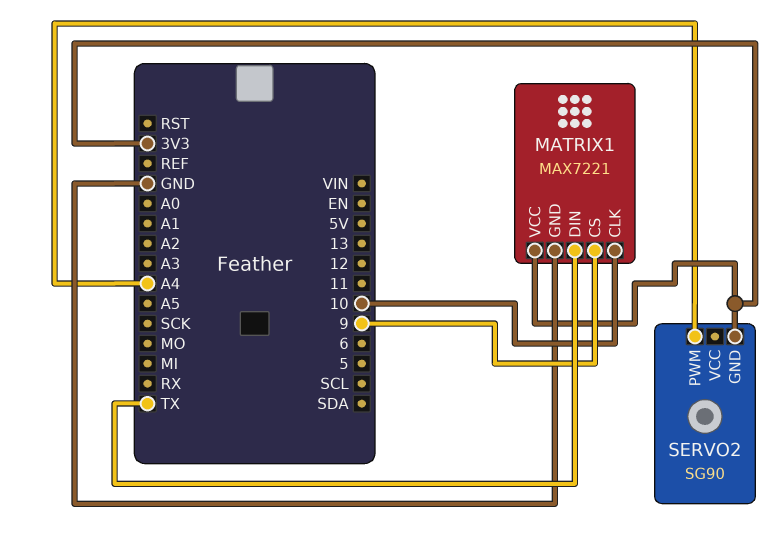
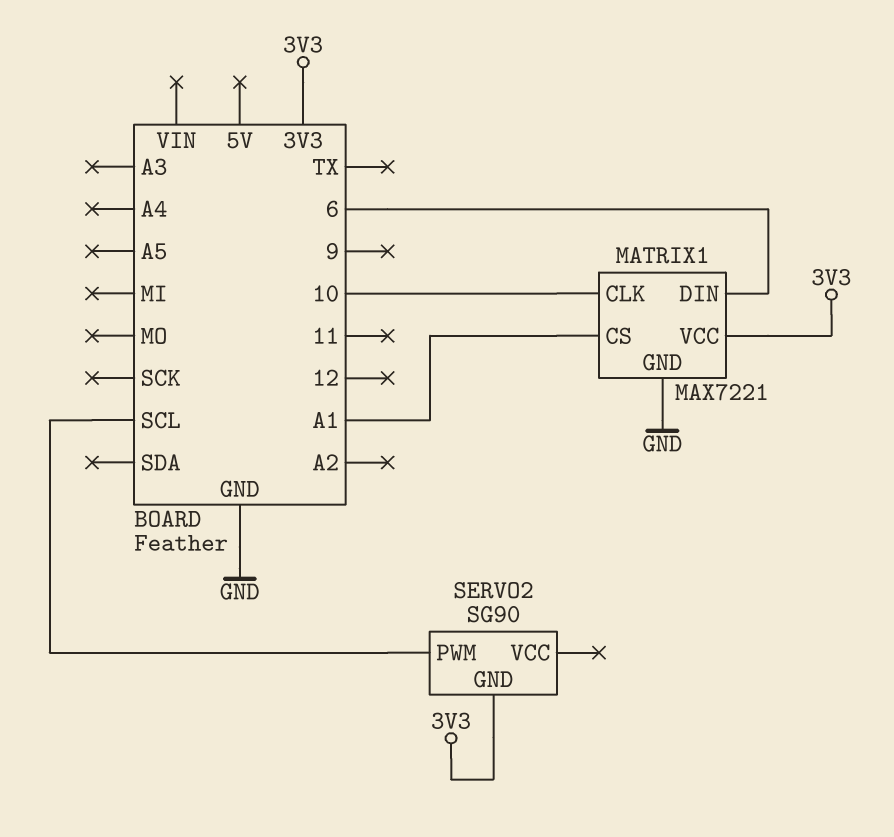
MATRIX1 pin CS: 9 -> A1
MATRIX1 pin DIN: TX -> 6
SERVO2 pin PWM: A4 -> SCL

